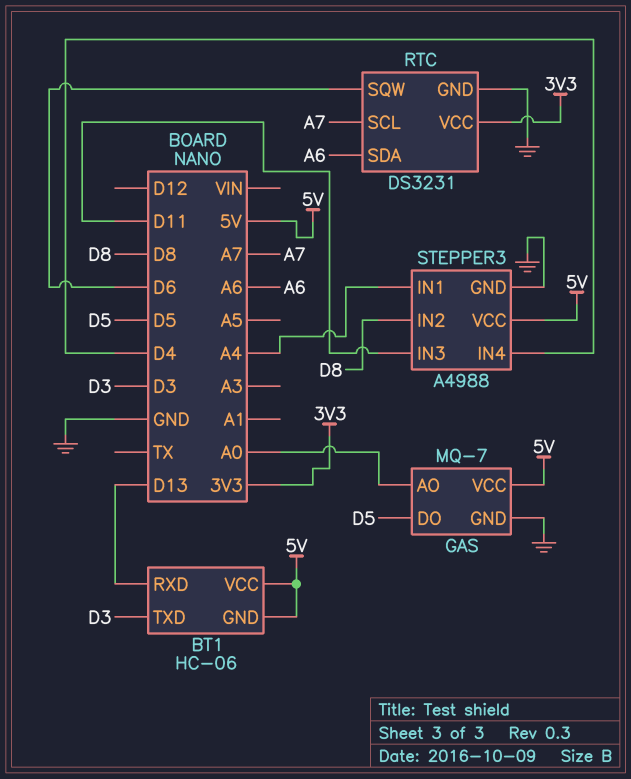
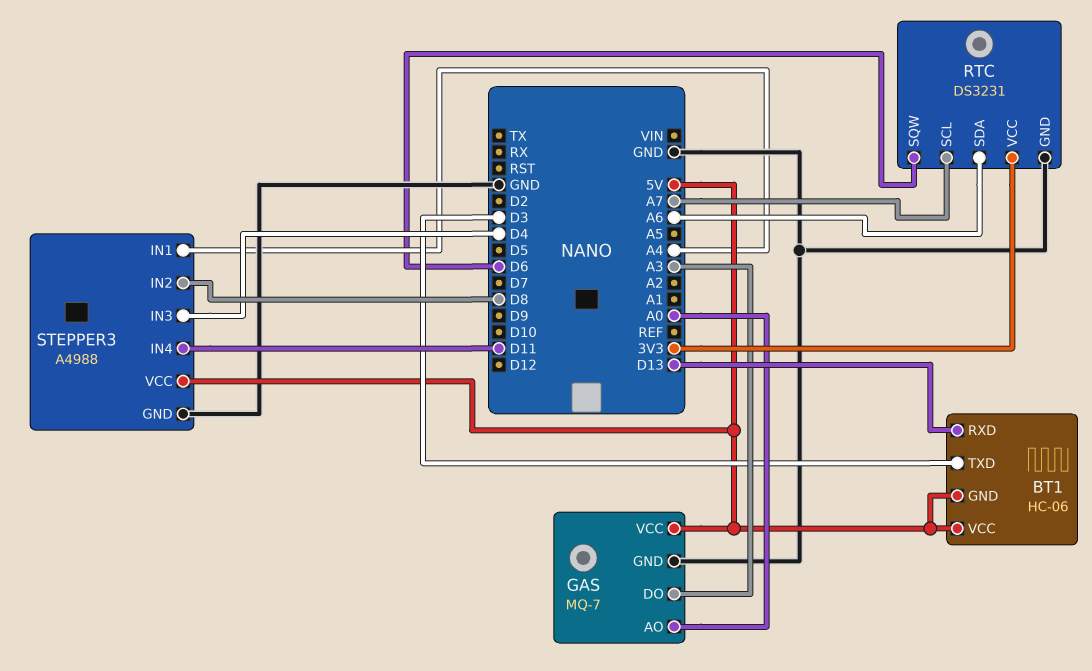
GAS pin DO: D5 -> A3
STEPPER3 pin IN3: D11 -> D4
STEPPER3 pin IN4: D4 -> D11

